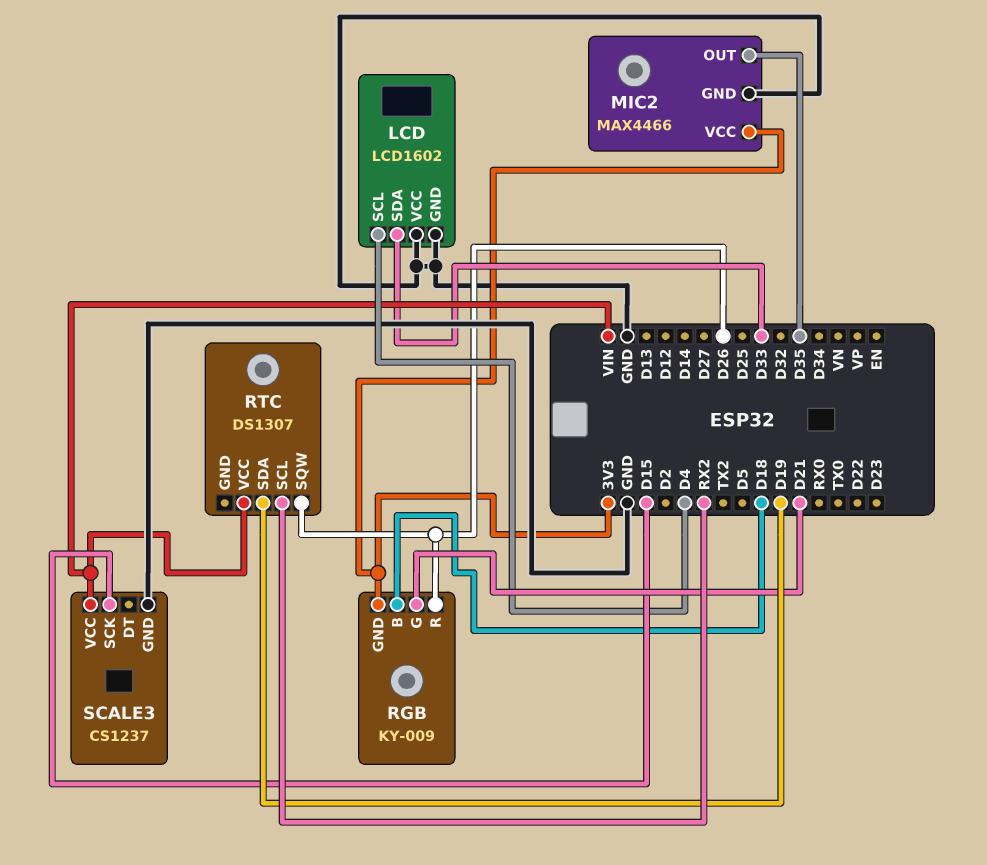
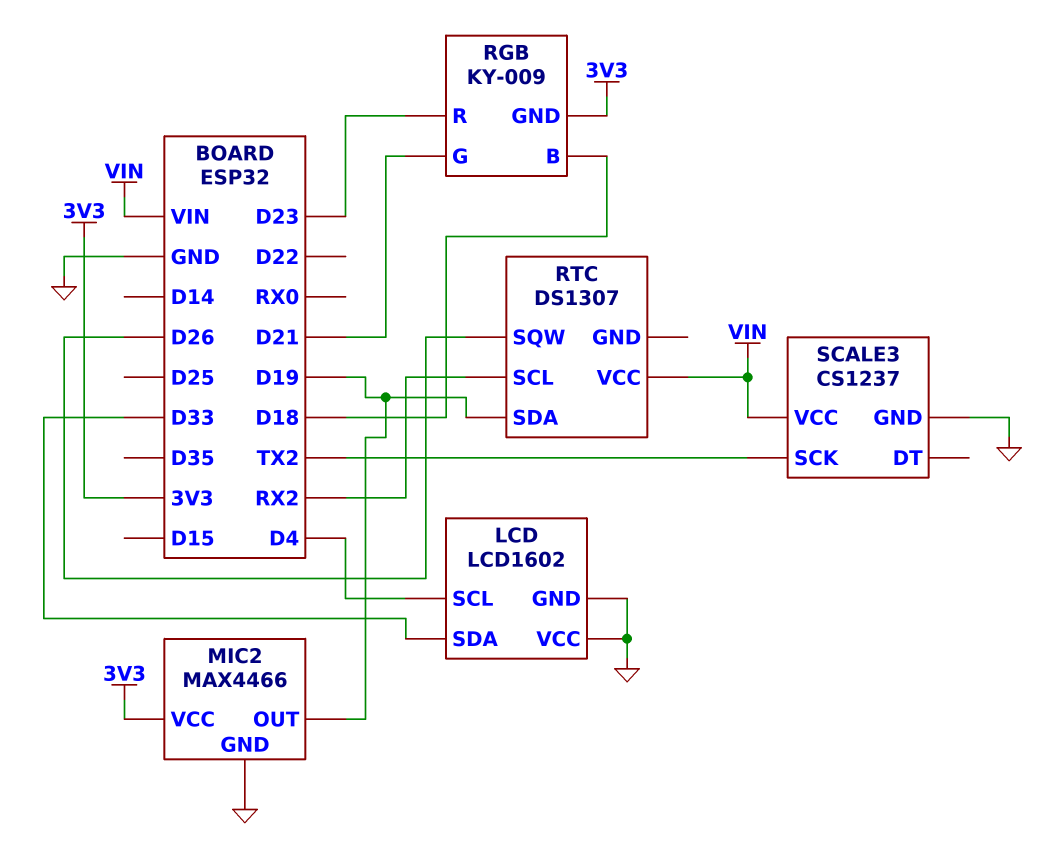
MIC2 pin OUT: D35 -> D19
RGB pin R: D26 -> D23
SCALE3 pin SCK: D15 -> TX2

